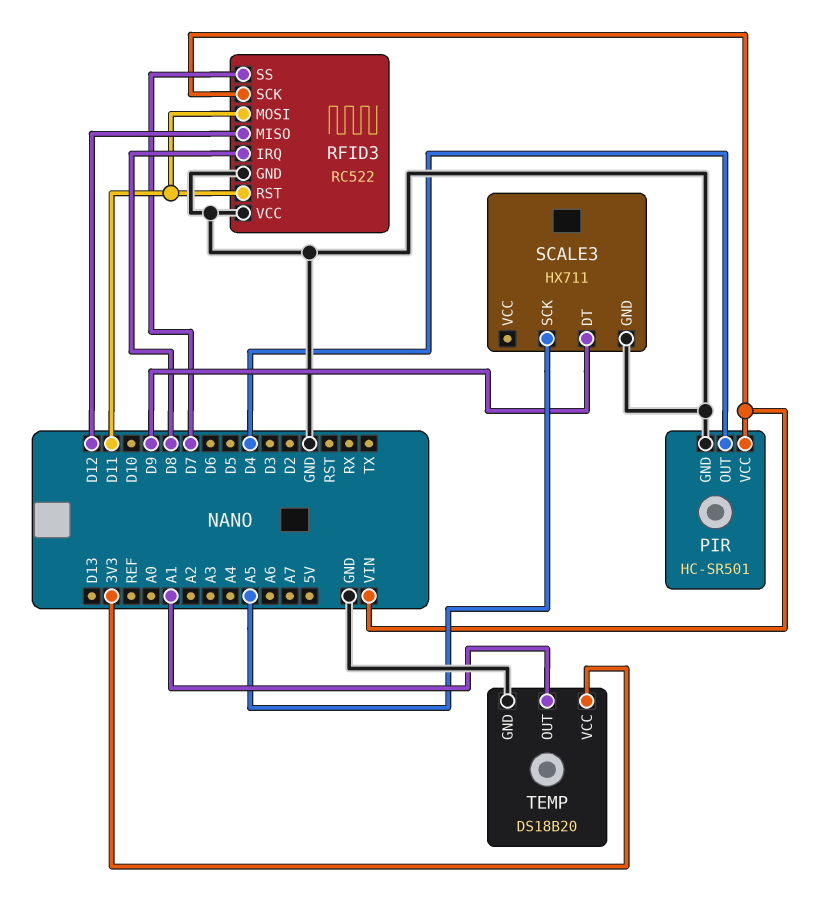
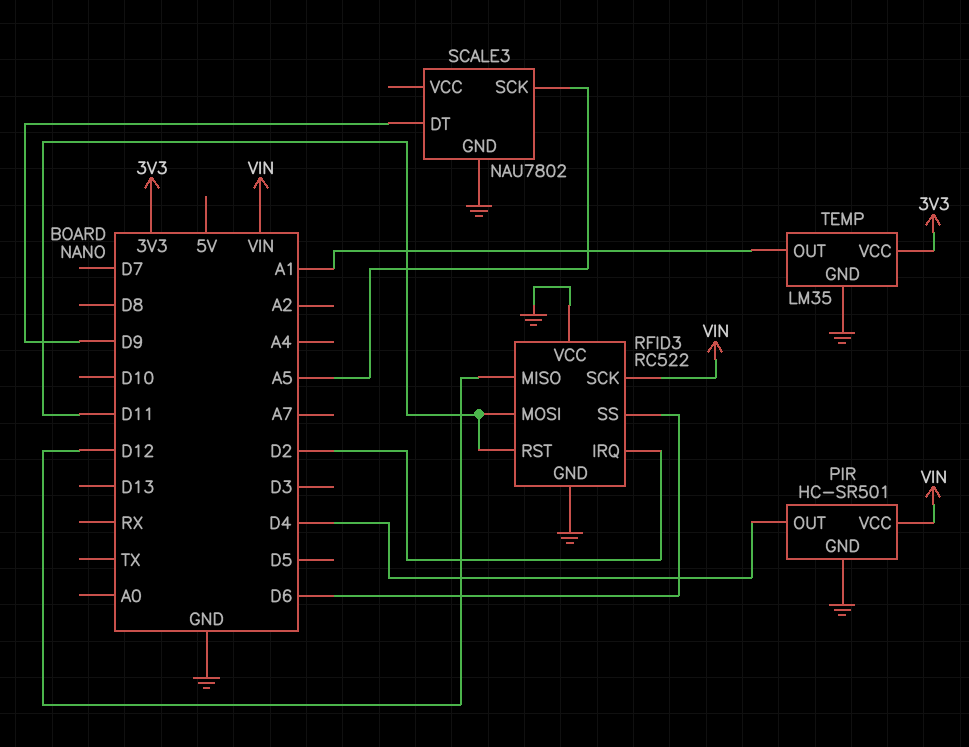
RFID3 pin IRQ: D8 -> D2
RFID3 pin SS: D7 -> D6
SCALE3: HX711 -> NAU7802
TEMP: DS18B20 -> LM35

